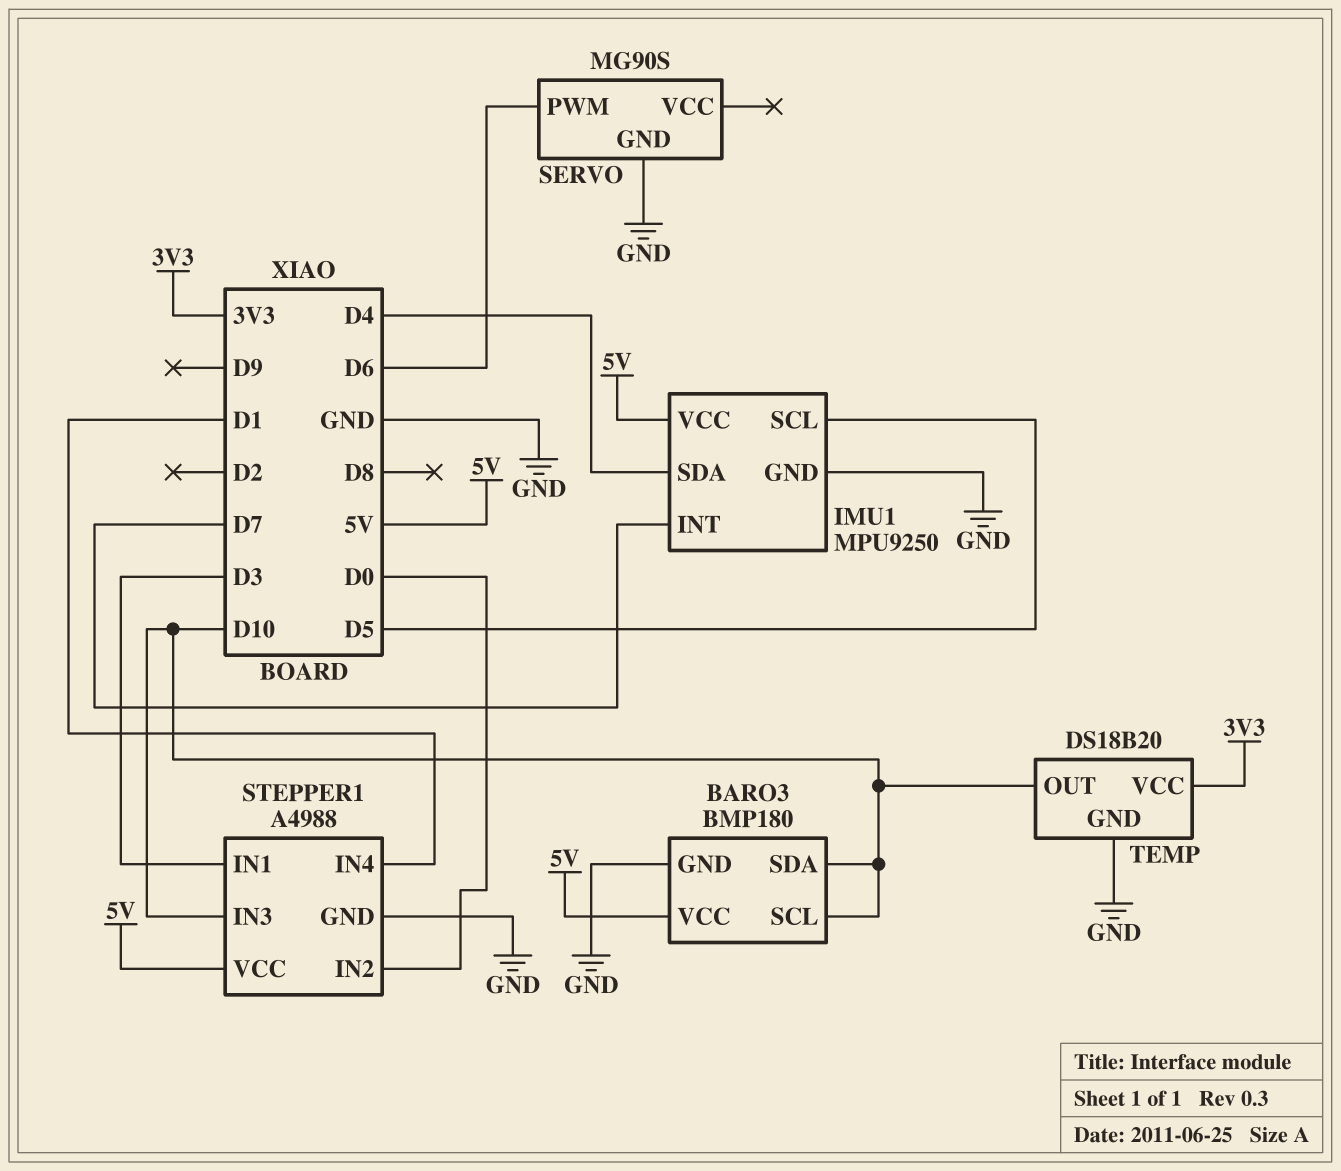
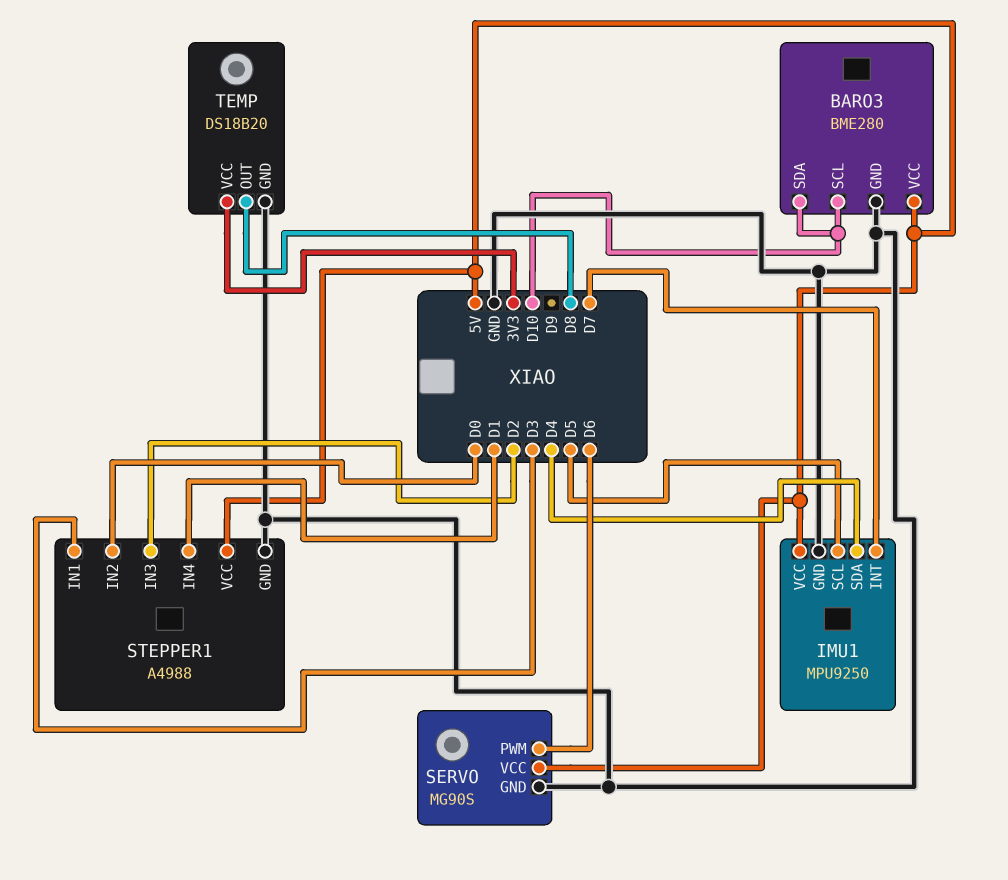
BARO3: BMP180 -> BME280
SERVO pin VCC: none -> 5V
STEPPER1 pin IN3: D10 -> D2
TEMP pin OUT: D10 -> D8

